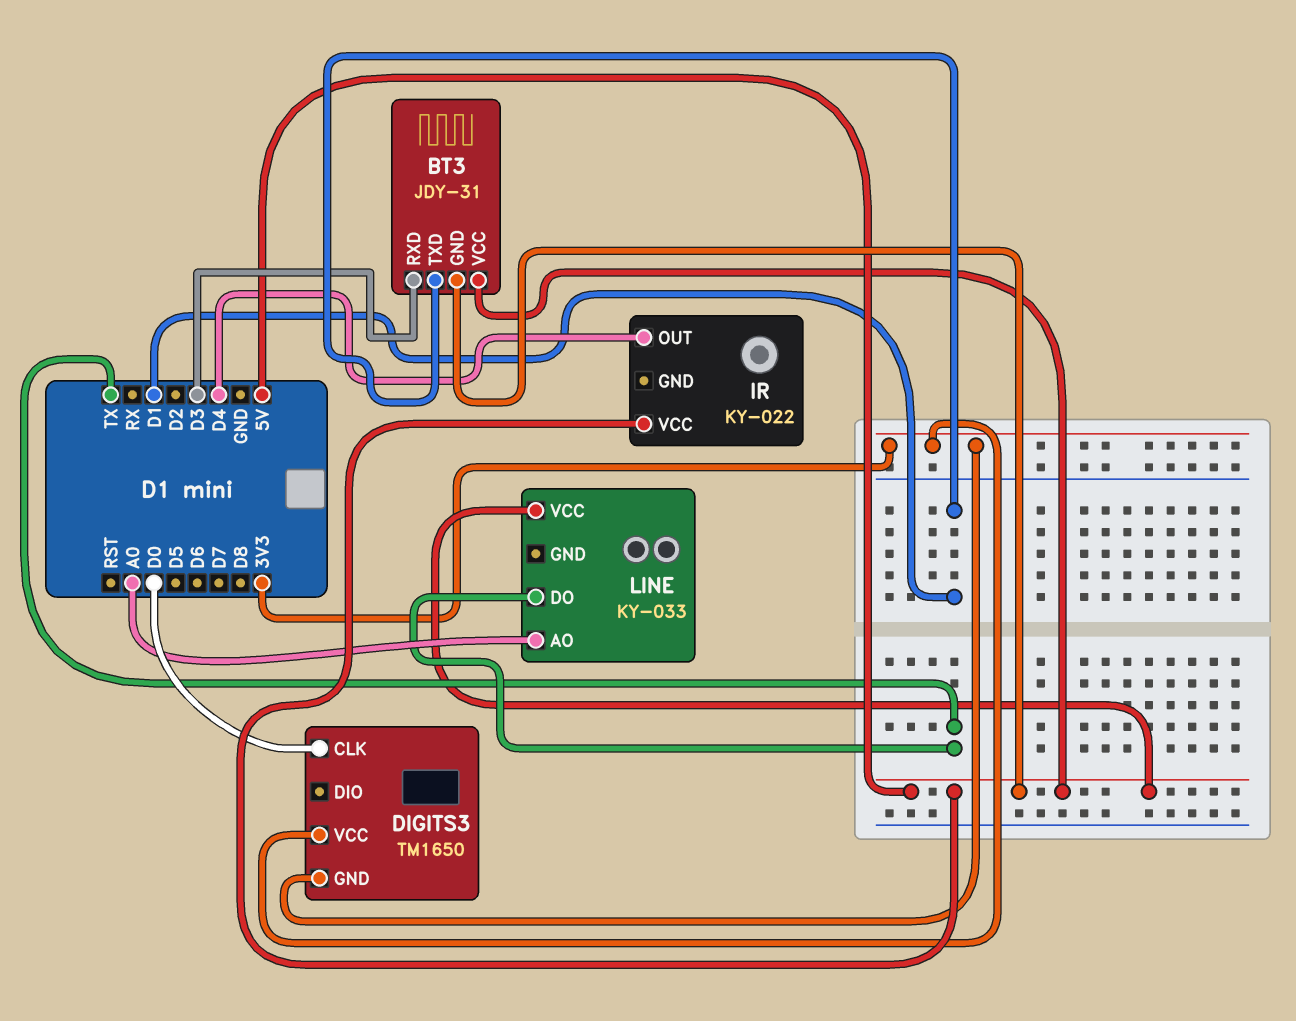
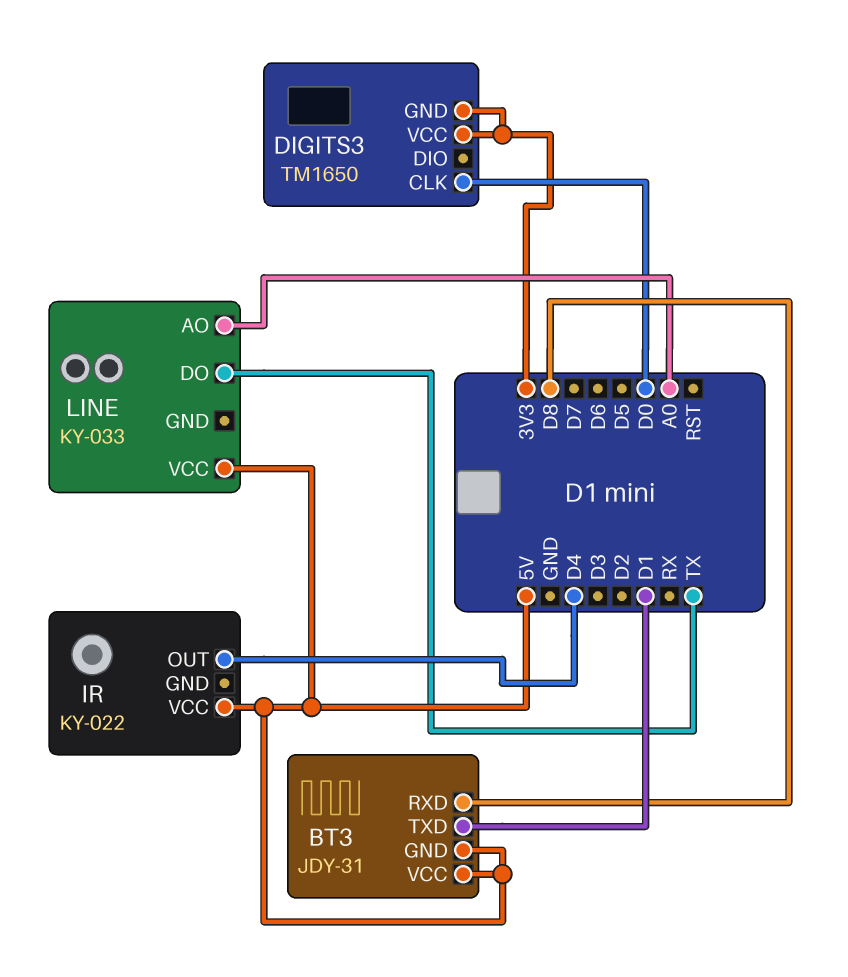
BT3 pin RXD: D3 -> D8

